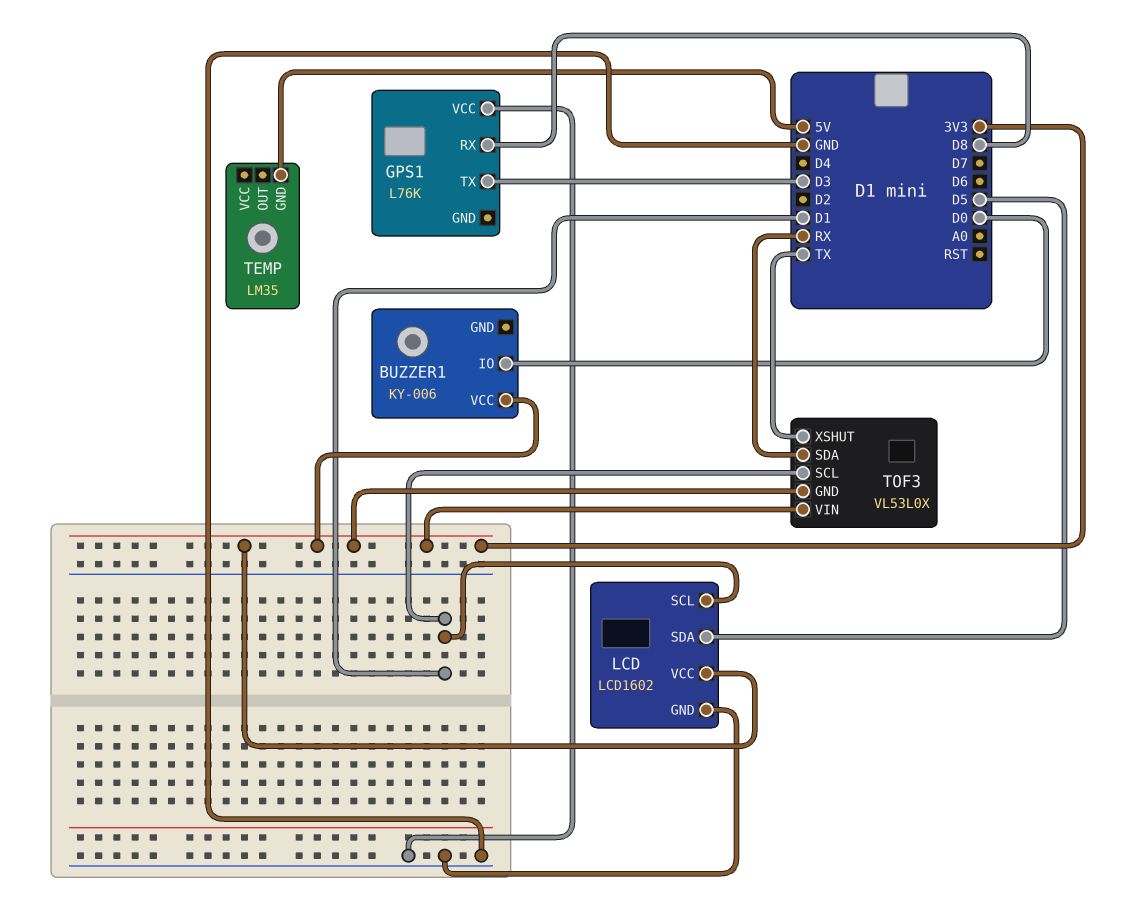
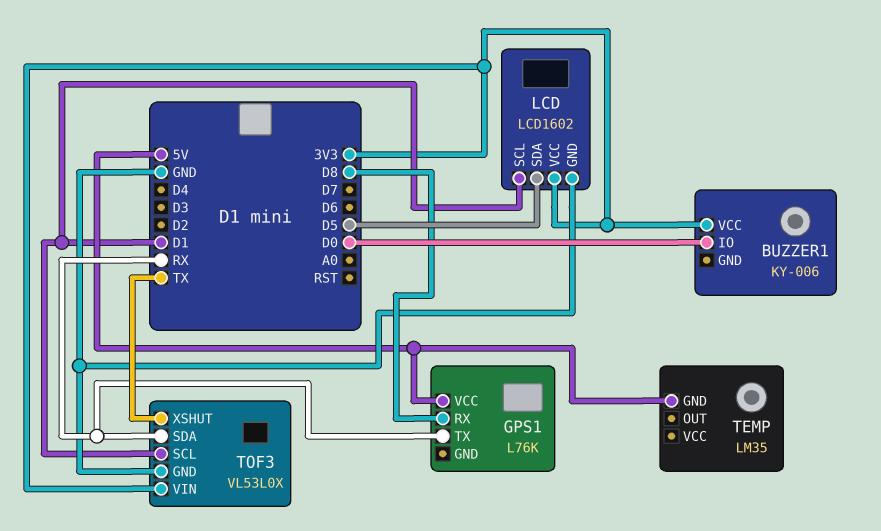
GPS1 pin TX: D3 -> RX
GPS1 pin VCC: GND -> 5V
TOF3 pin GND: 3V3 -> GND

